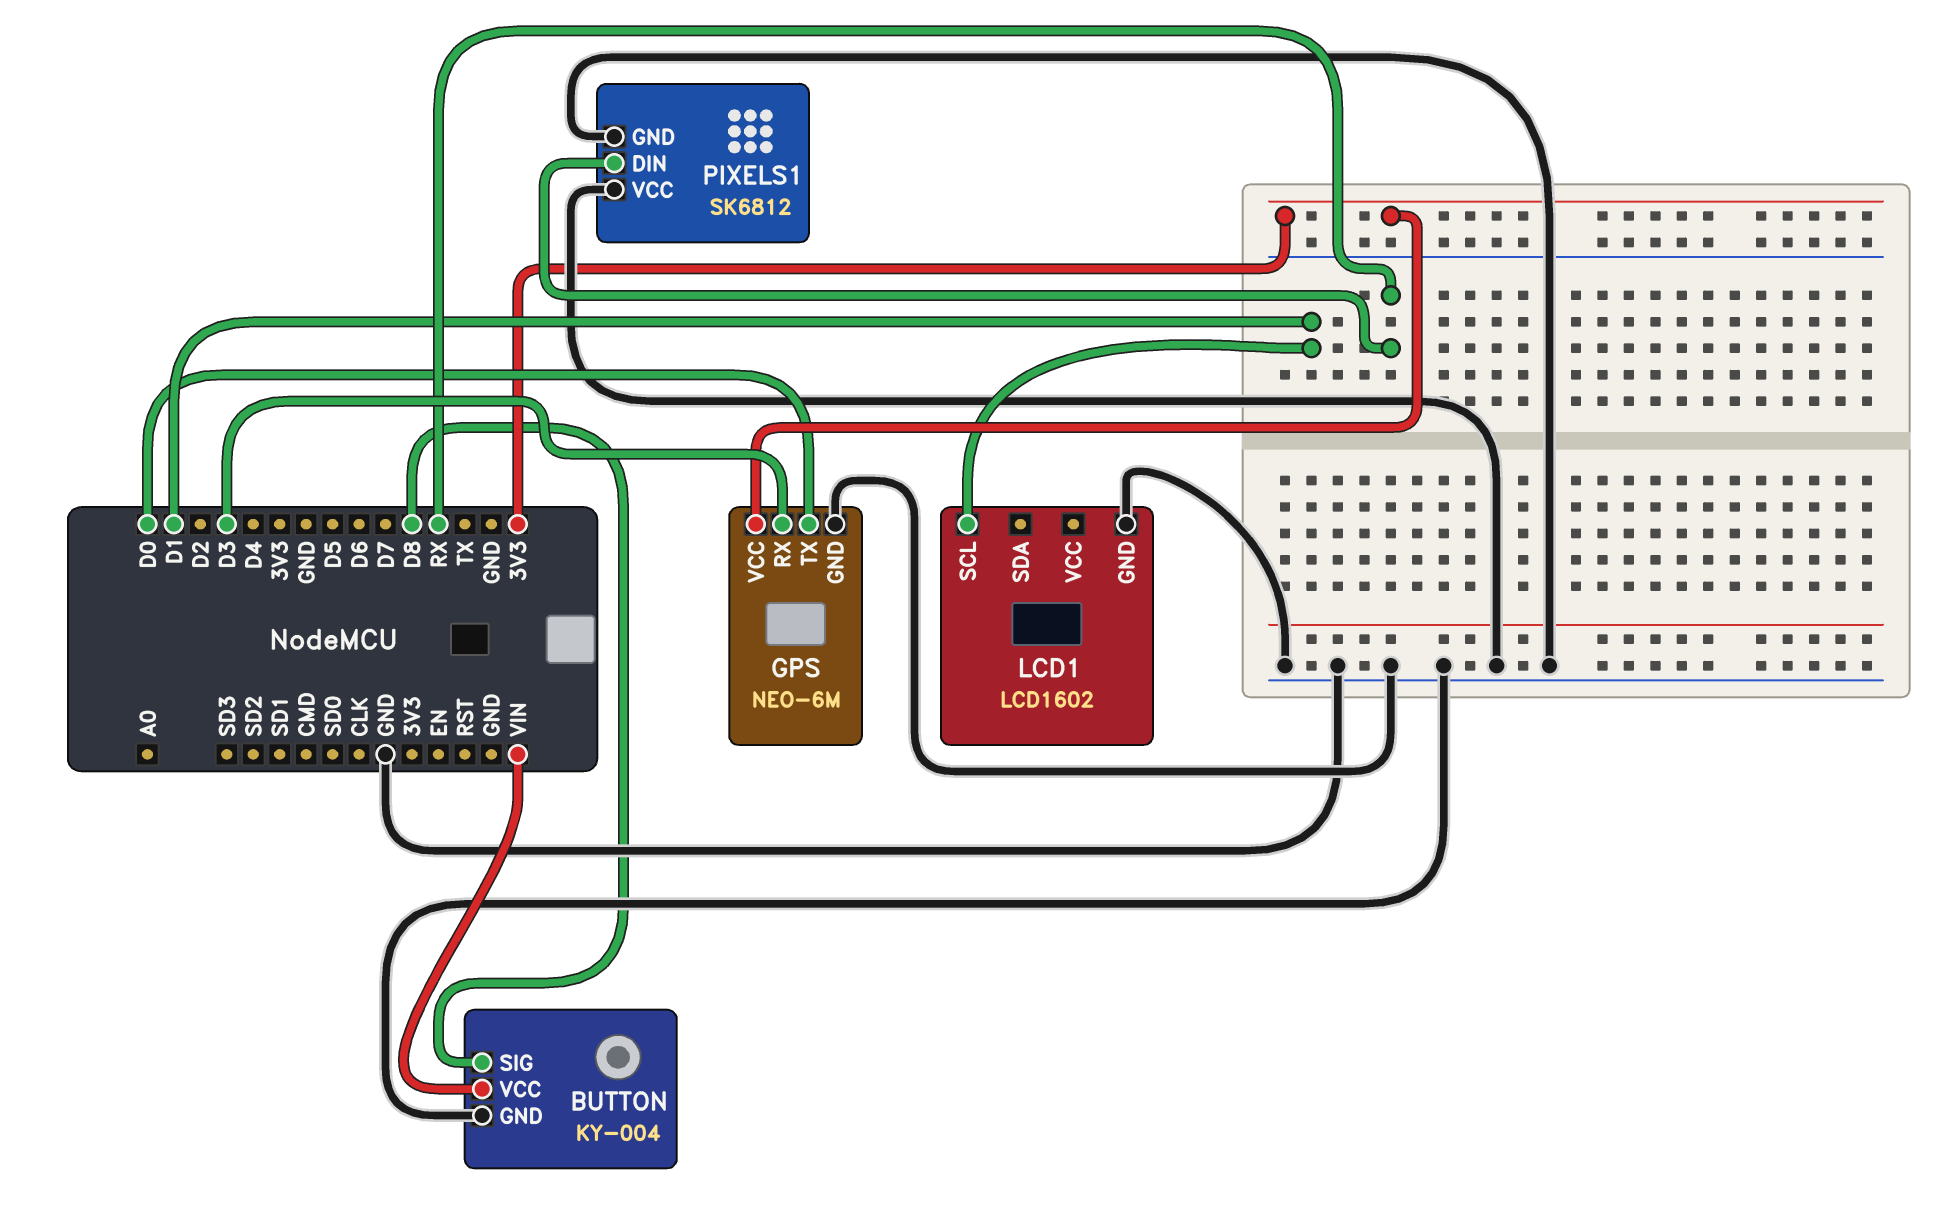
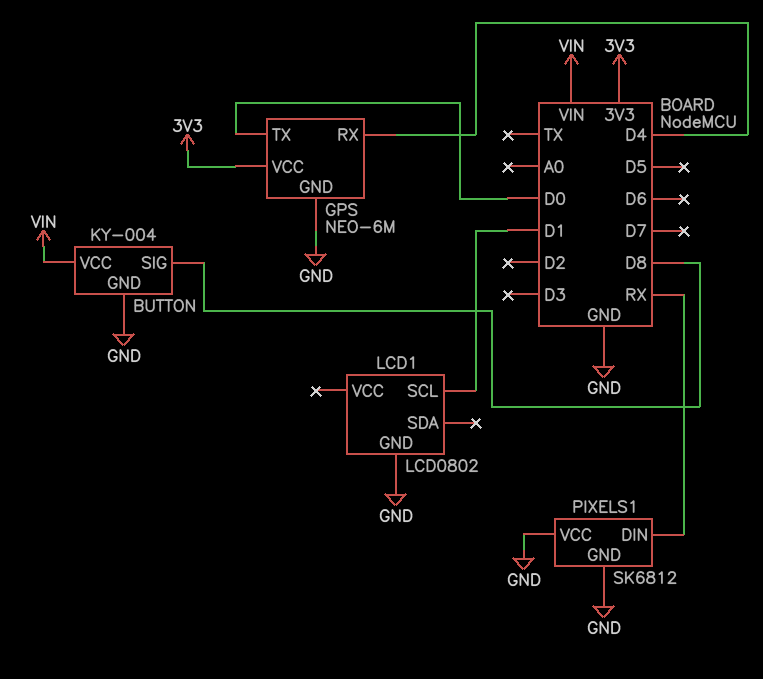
GPS pin RX: D3 -> D4
LCD1: LCD1602 -> LCD0802

